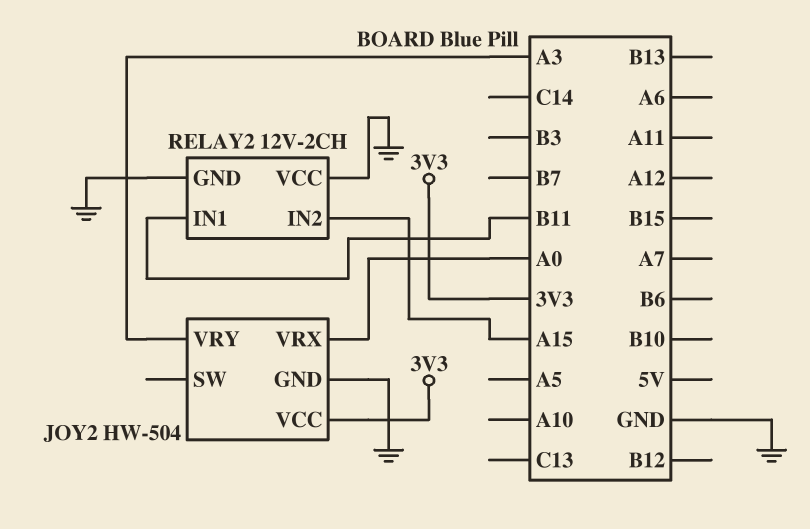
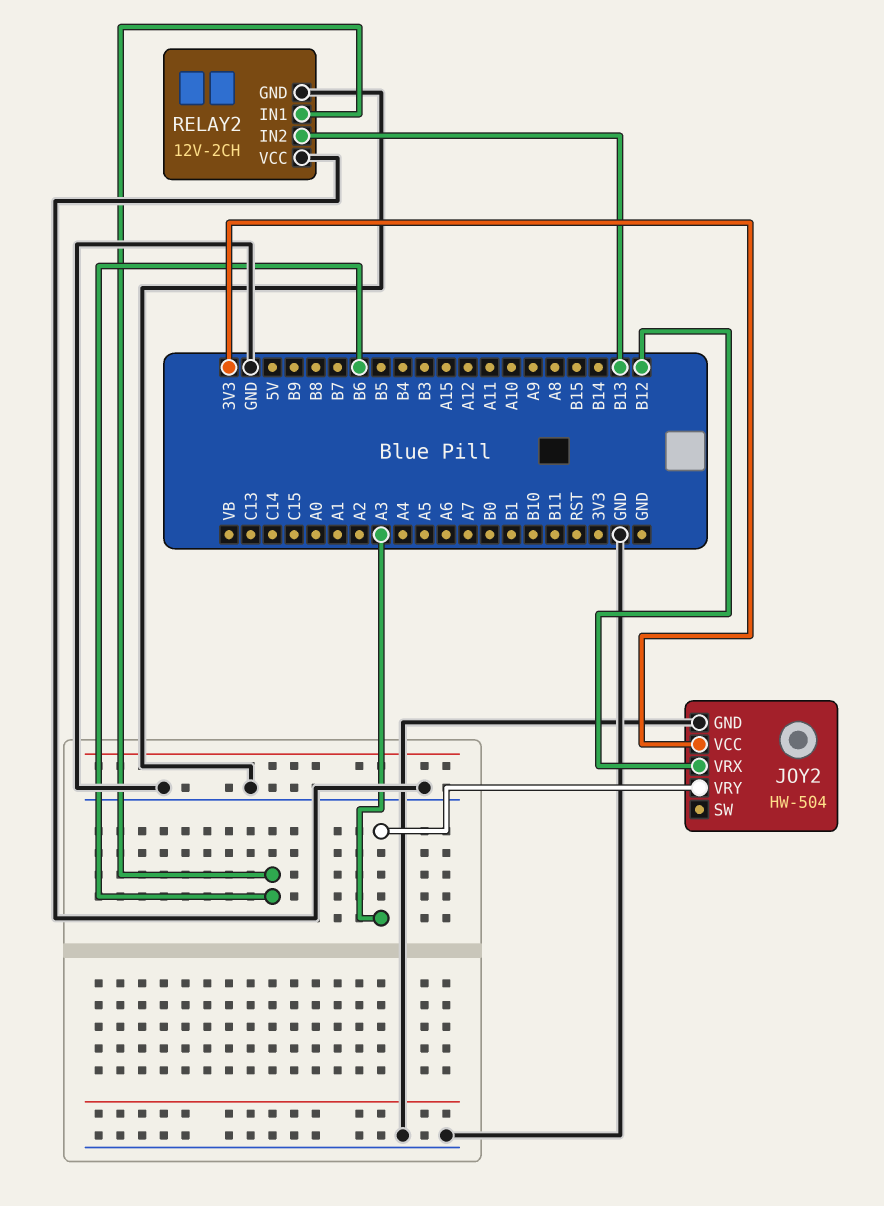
JOY2 pin VRX: A0 -> B12
RELAY2 pin IN1: B11 -> B6
RELAY2 pin IN2: A15 -> B13

